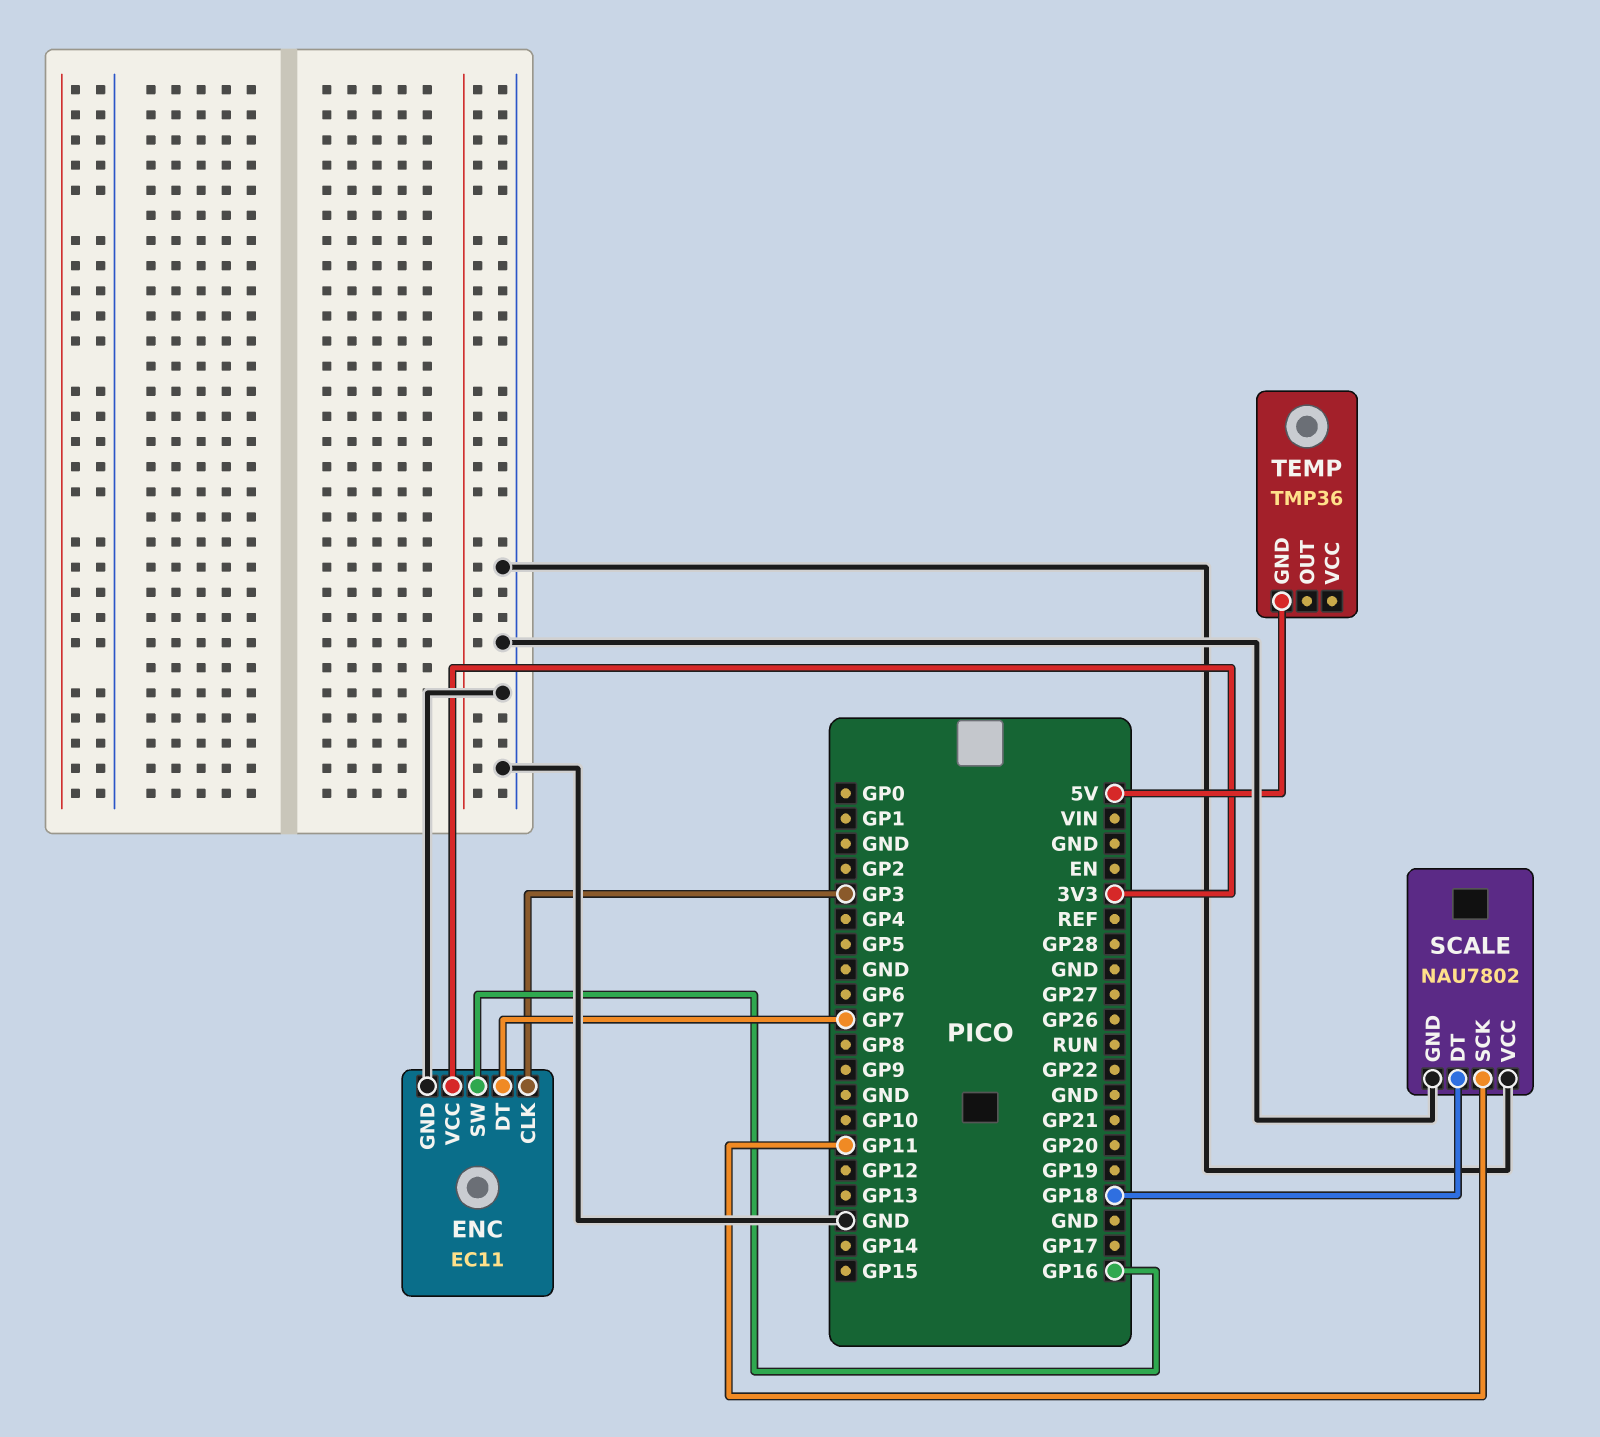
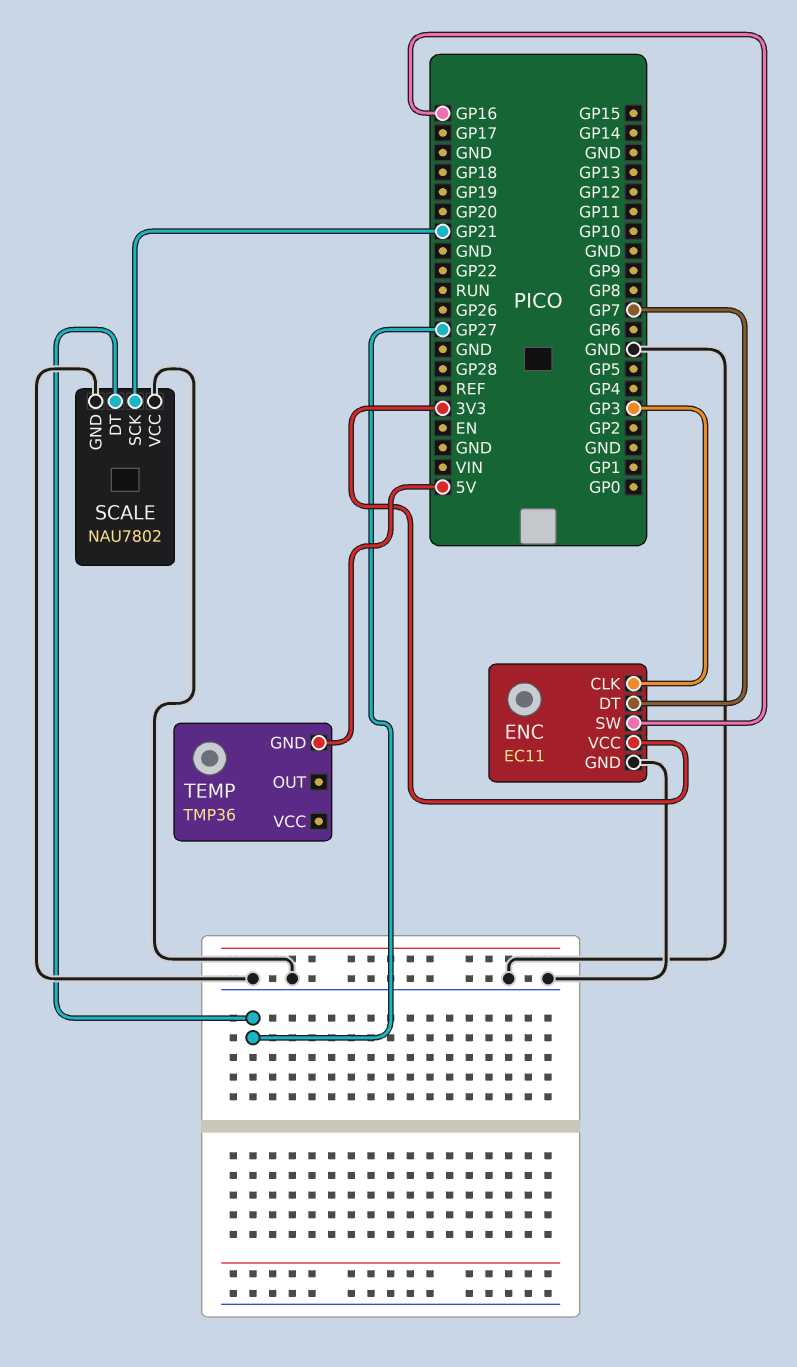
SCALE pin DT: GP18 -> GP27
SCALE pin SCK: GP11 -> GP21

